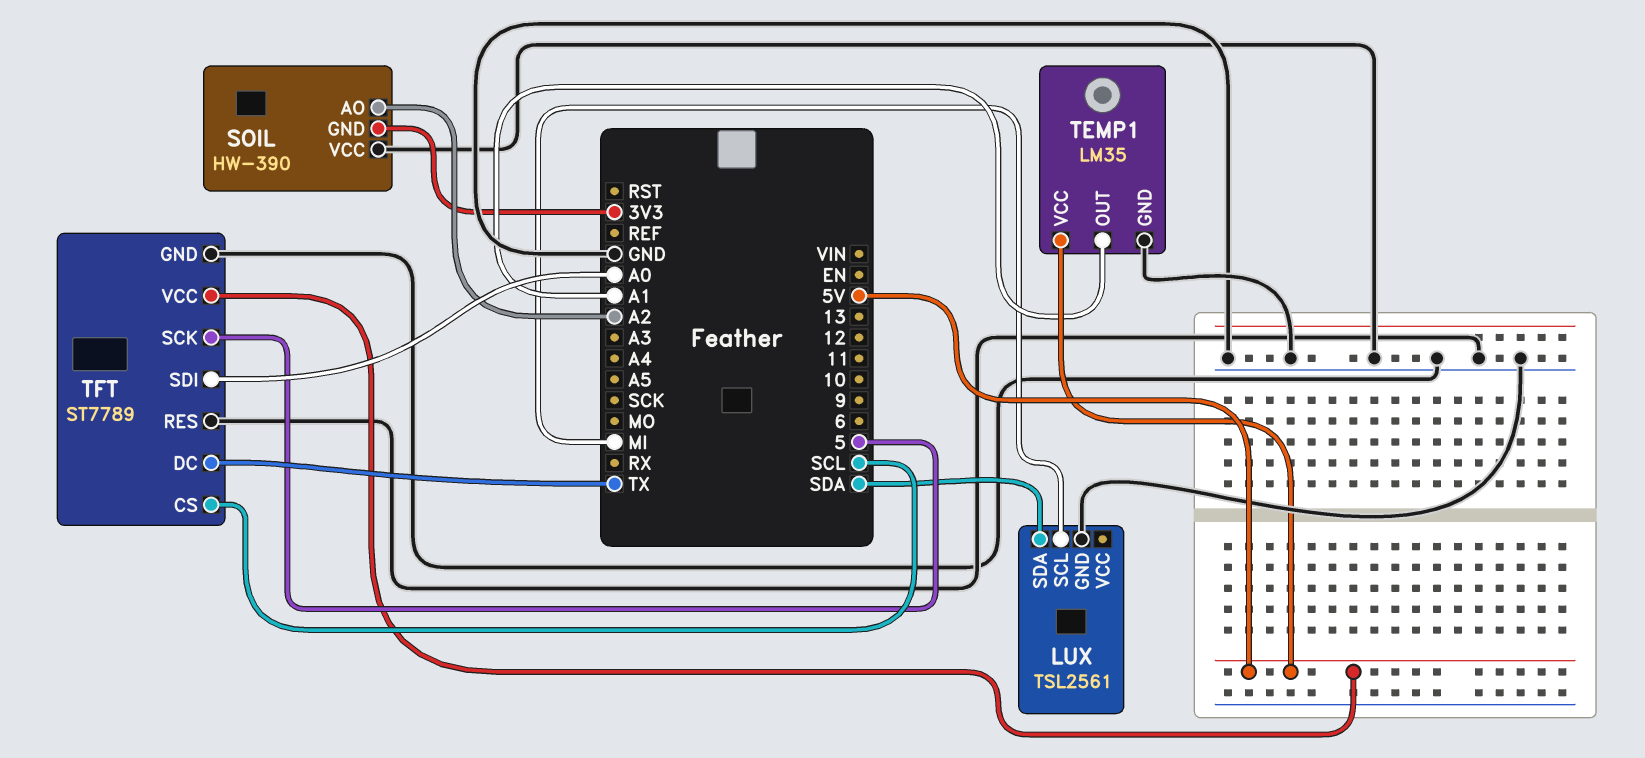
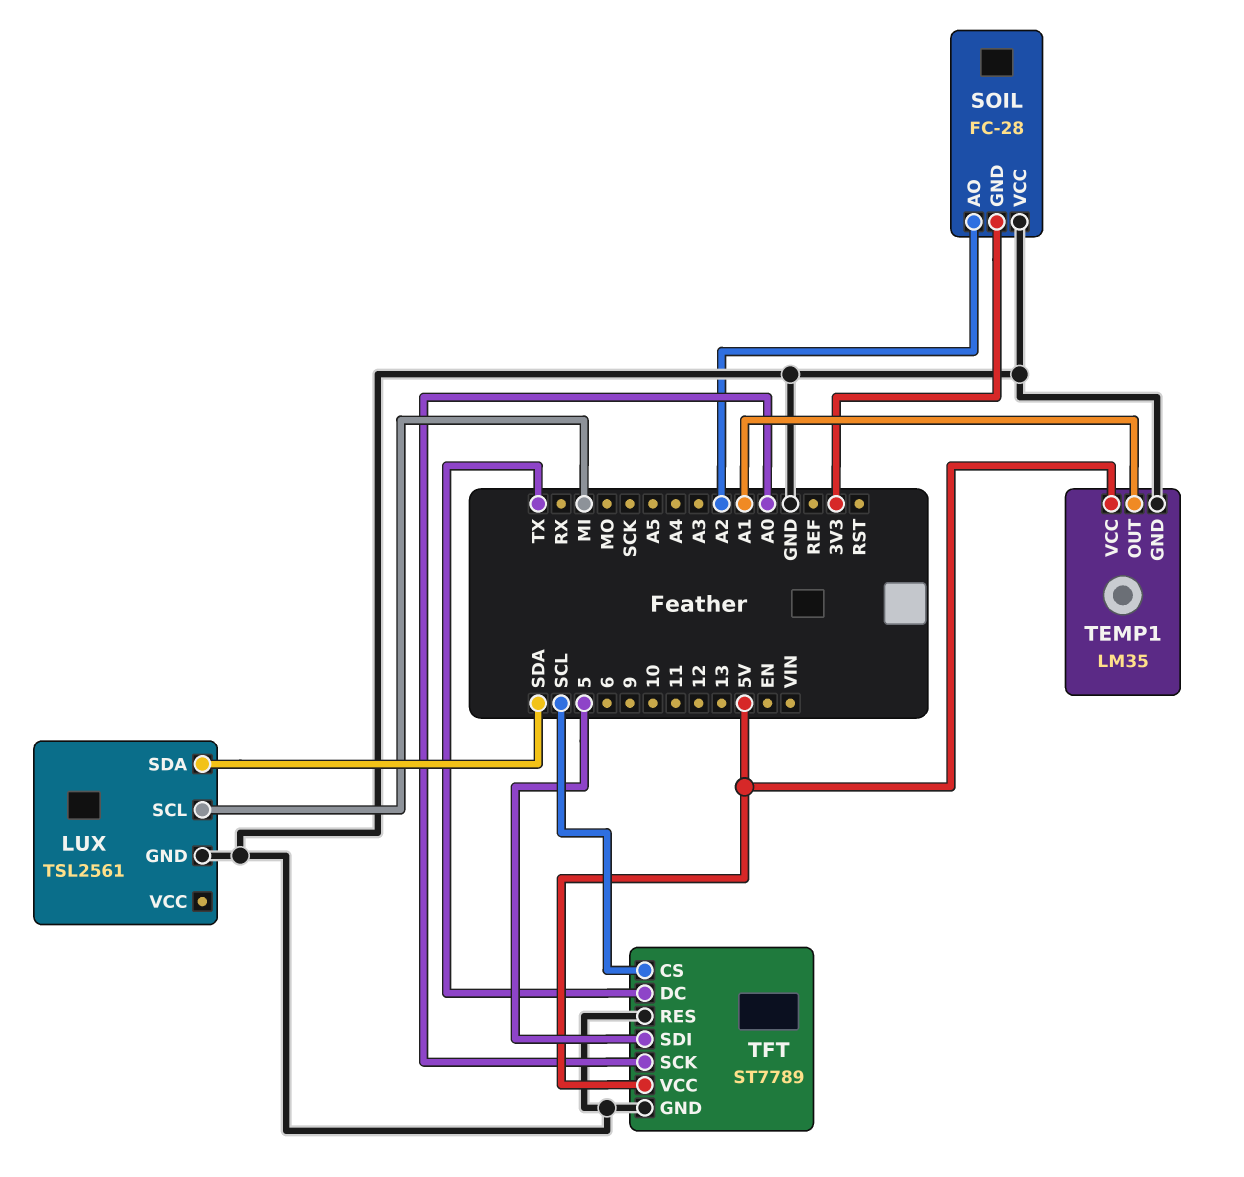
SOIL: HW-390 -> FC-28
TFT pin SCK: 5 -> A0
TFT pin SDI: A0 -> 5

